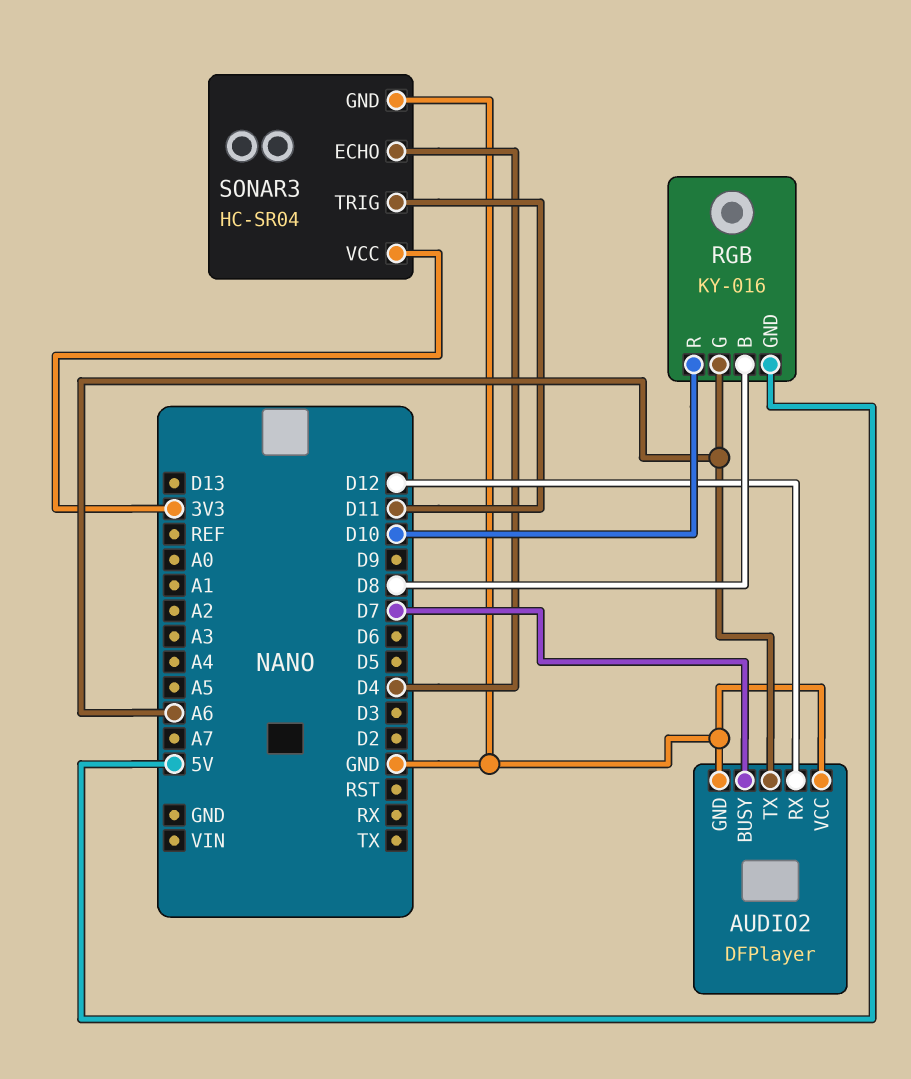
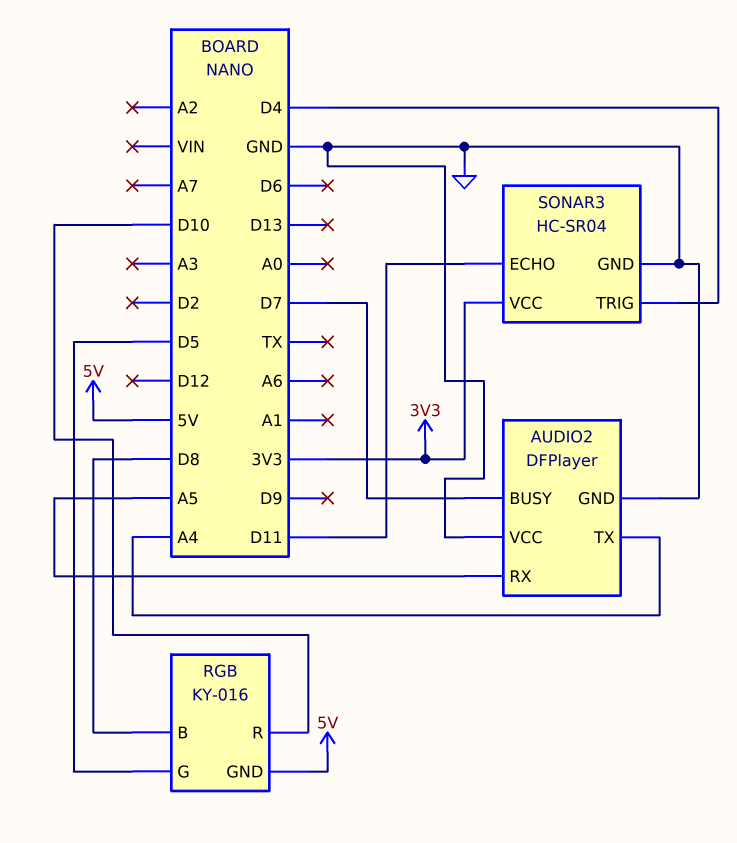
AUDIO2 pin RX: D12 -> A5
AUDIO2 pin TX: A6 -> A4
RGB pin G: A6 -> D5
SONAR3 pin ECHO: D4 -> D11
SONAR3 pin TRIG: D11 -> D4

